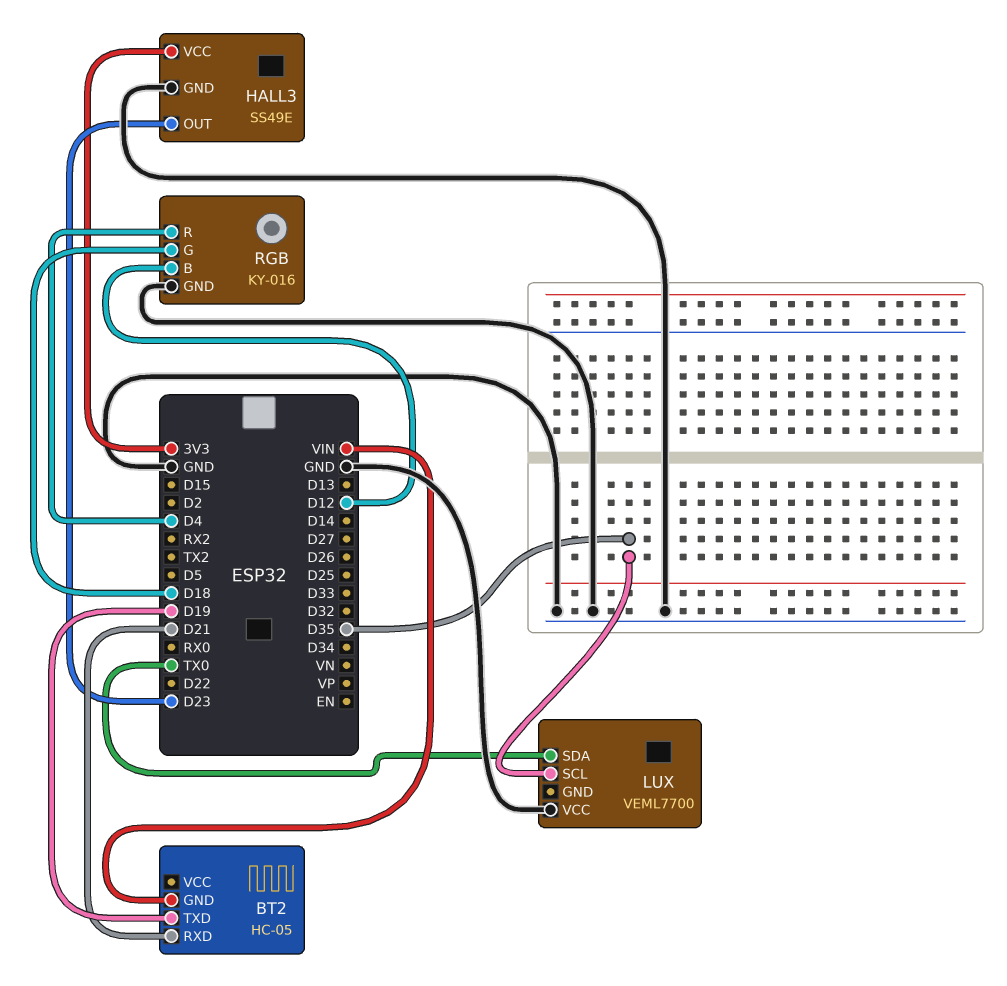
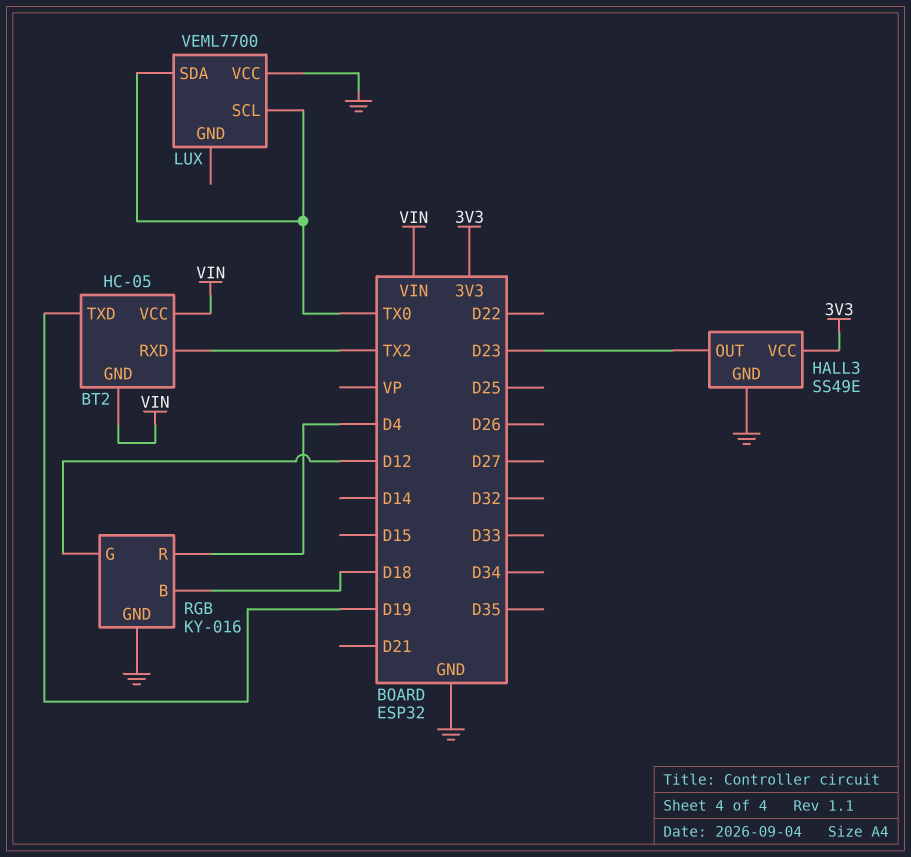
BT2 pin RXD: D21 -> TX2
BT2 pin VCC: none -> VIN
LUX pin SCL: D35 -> TX0
RGB pin B: D12 -> D18
RGB pin G: D18 -> D12

